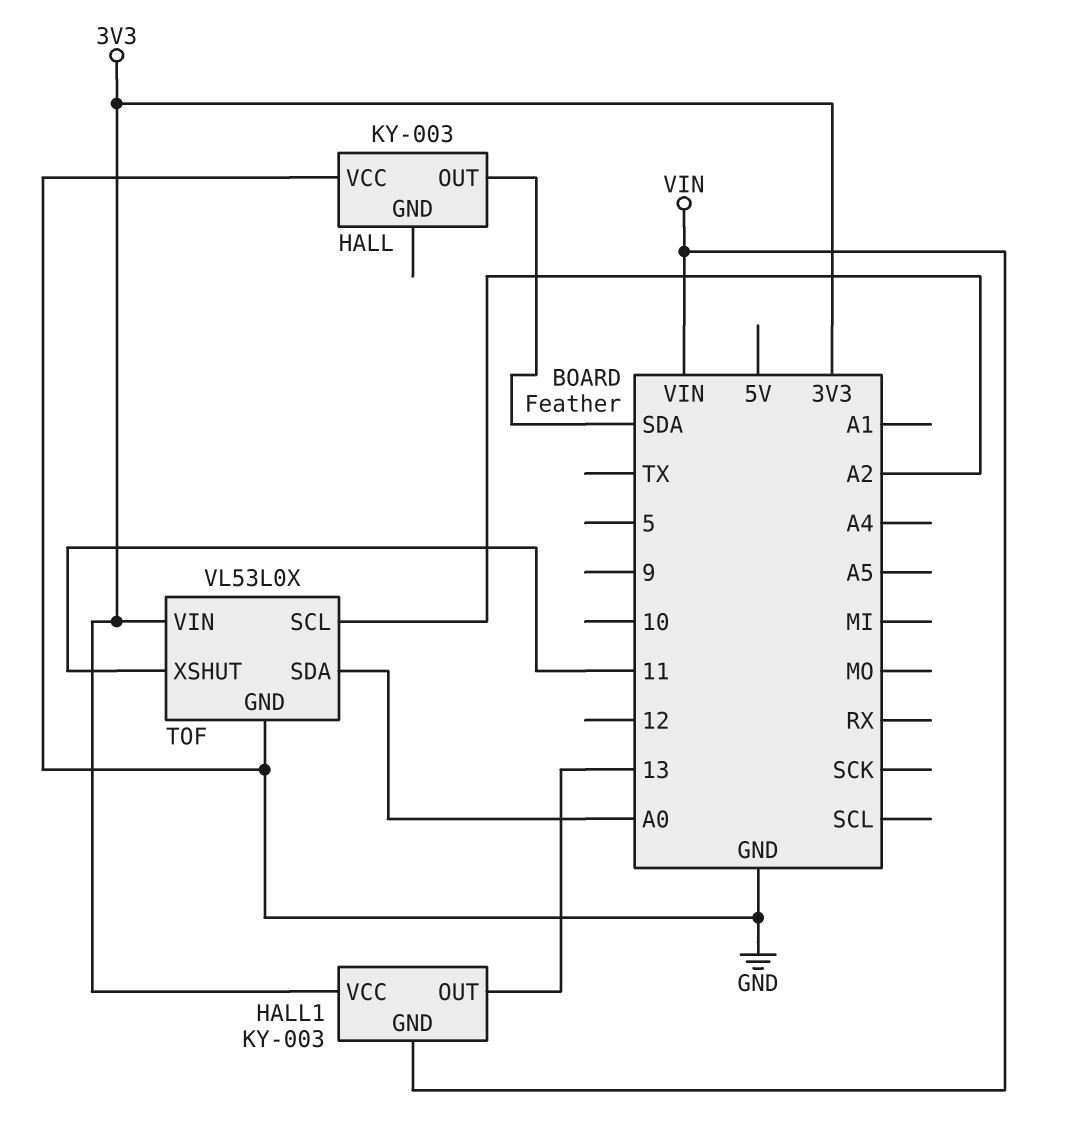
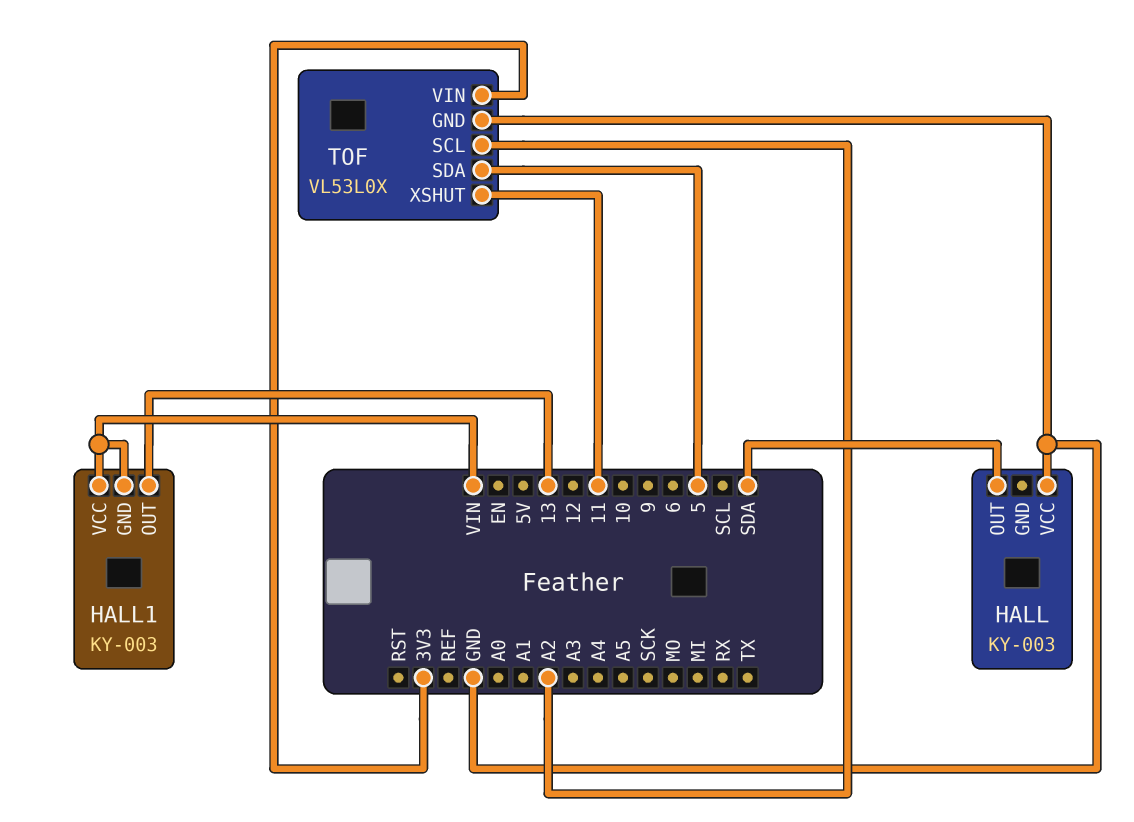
HALL1 pin VCC: 3V3 -> VIN
TOF pin SDA: A0 -> 5

